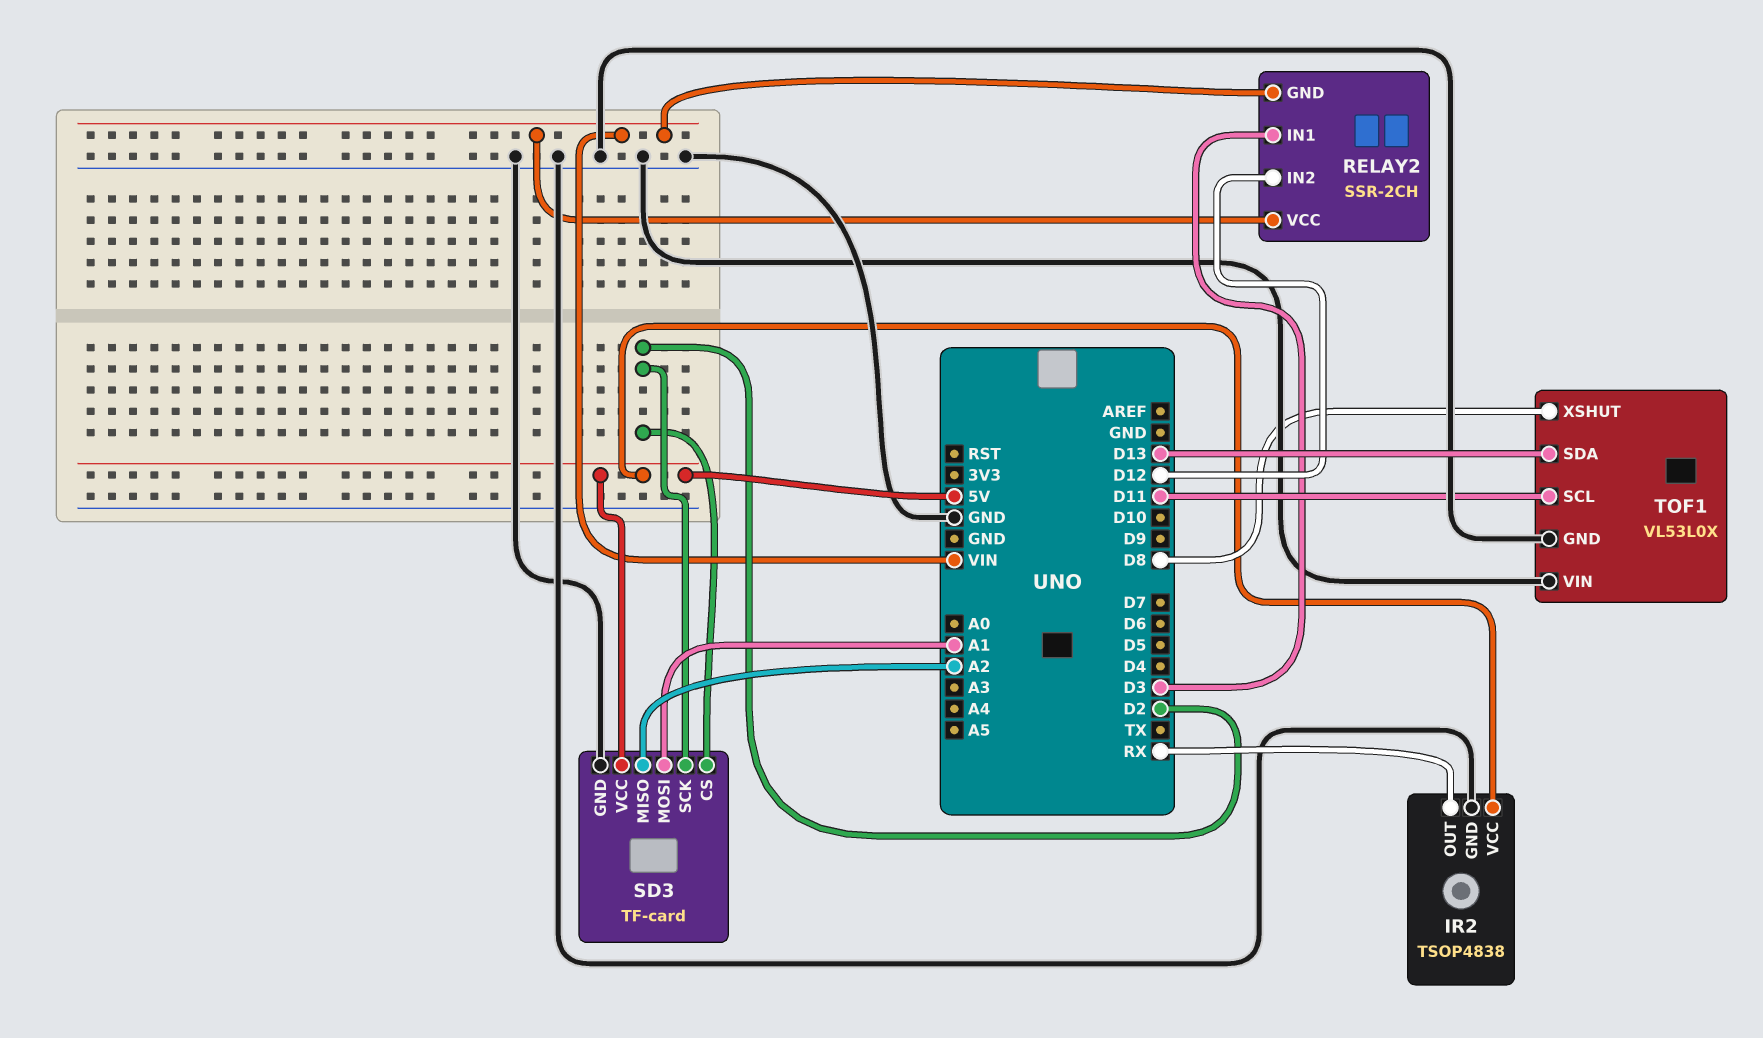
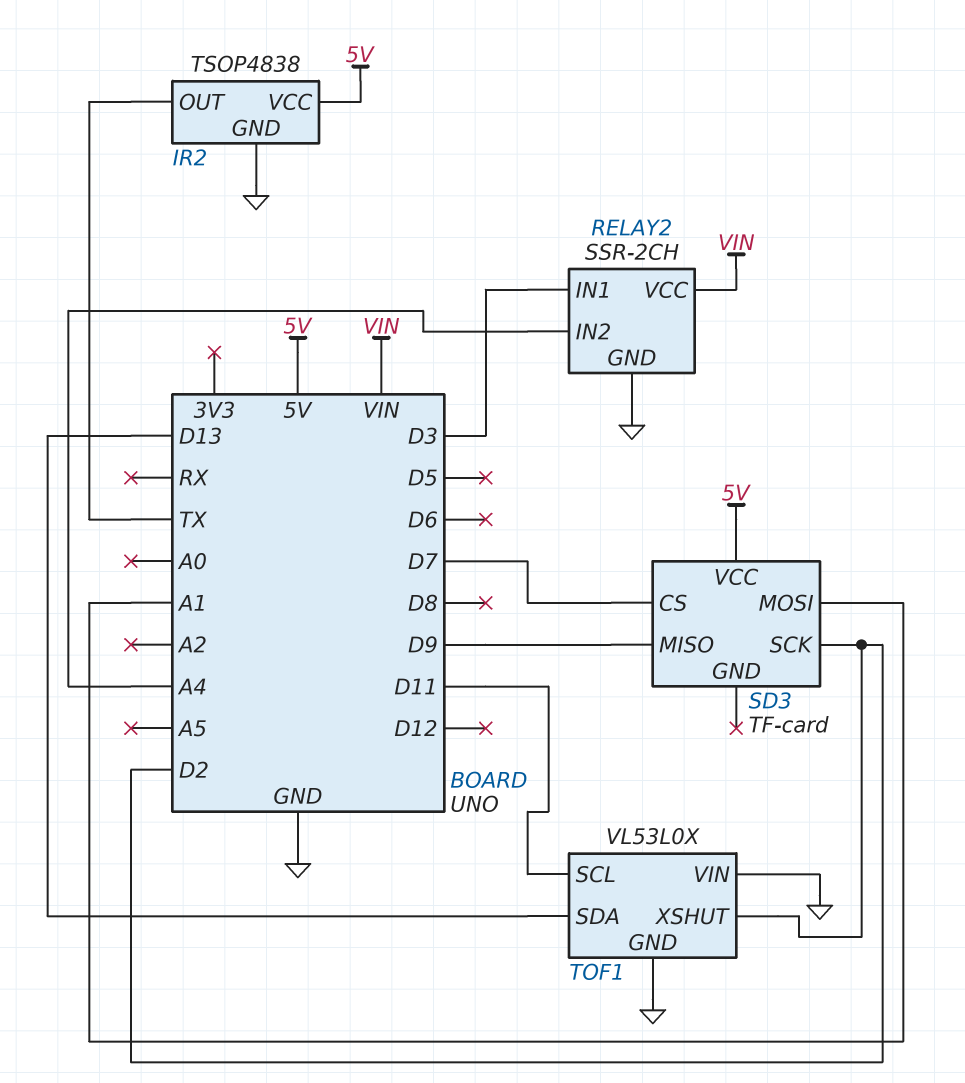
IR2 pin OUT: RX -> TX
RELAY2 pin GND: VIN -> GND
RELAY2 pin IN2: D12 -> A4
SD3 pin CS: D2 -> D7
SD3 pin GND: GND -> none
SD3 pin MISO: A2 -> D9
TOF1 pin XSHUT: D8 -> D2

